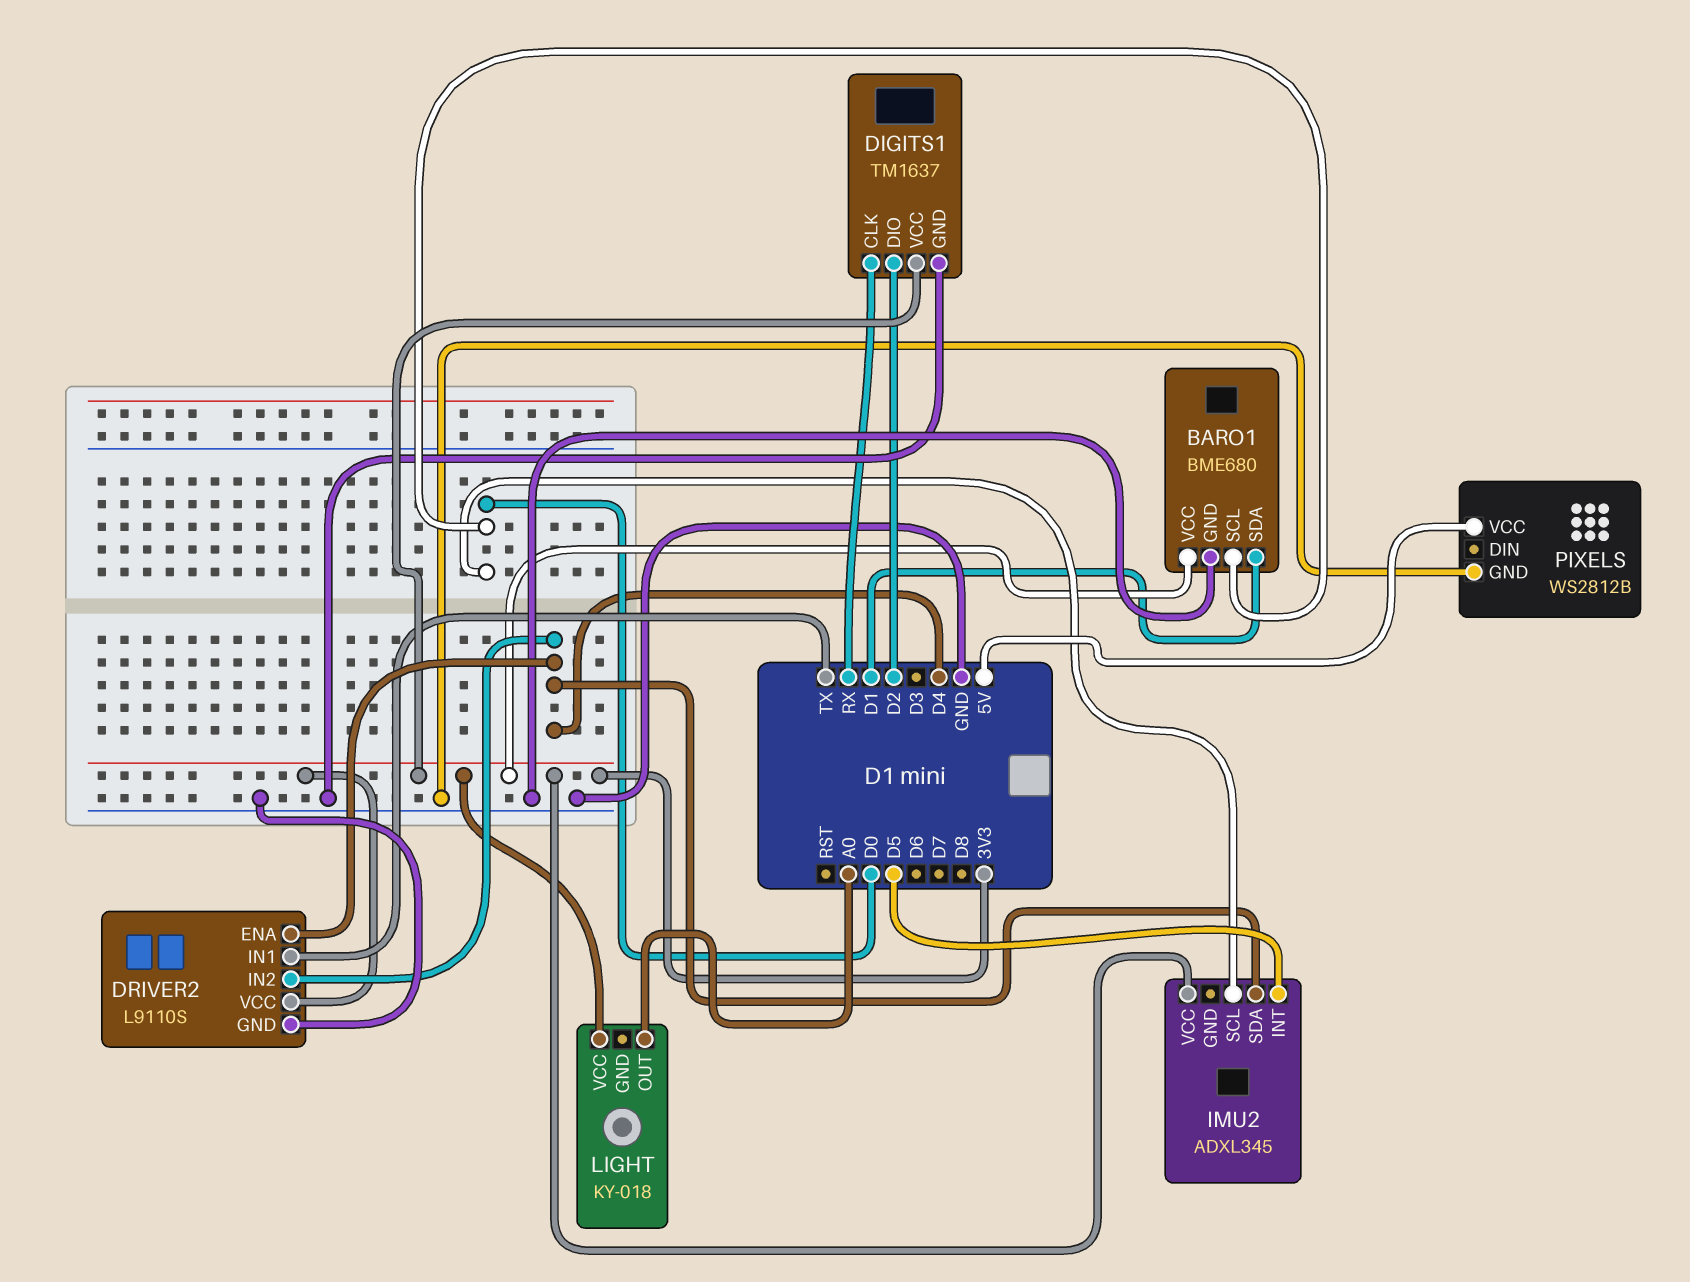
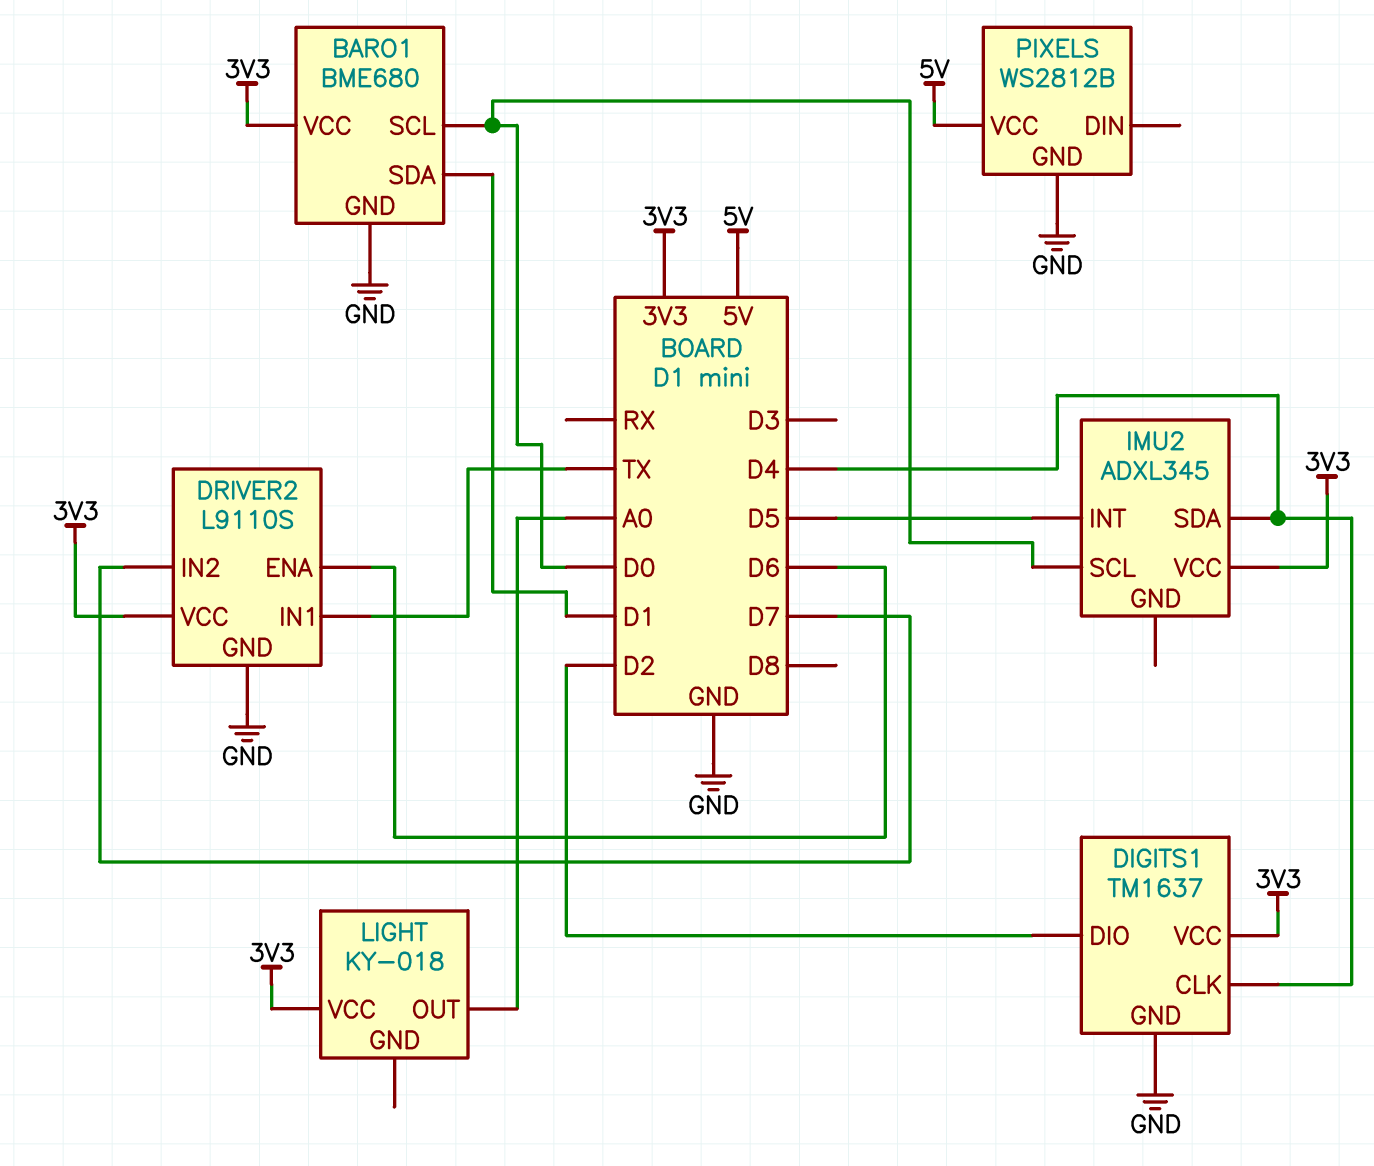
DIGITS1 pin CLK: RX -> D4
DRIVER2 pin ENA: D4 -> D6
DRIVER2 pin IN2: D4 -> D7

